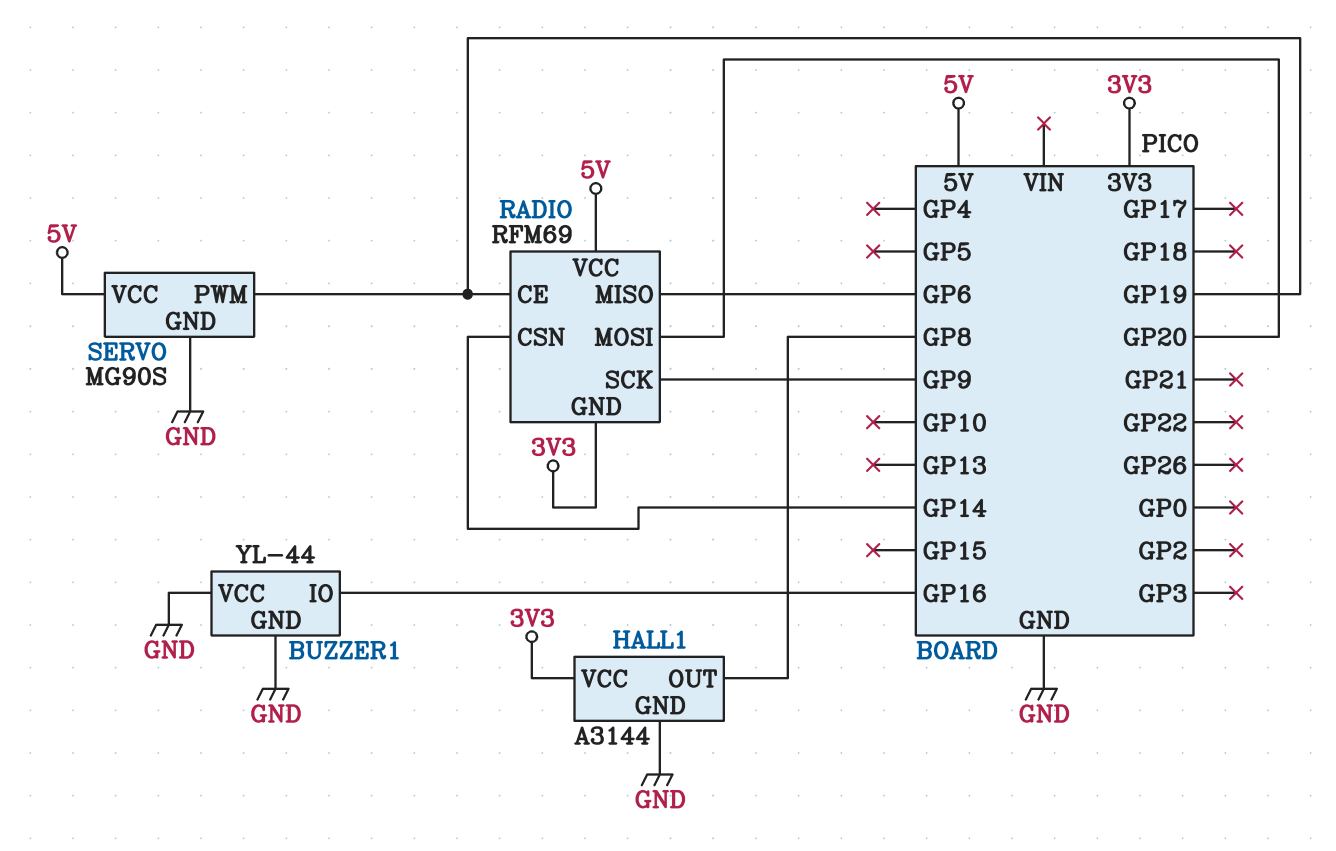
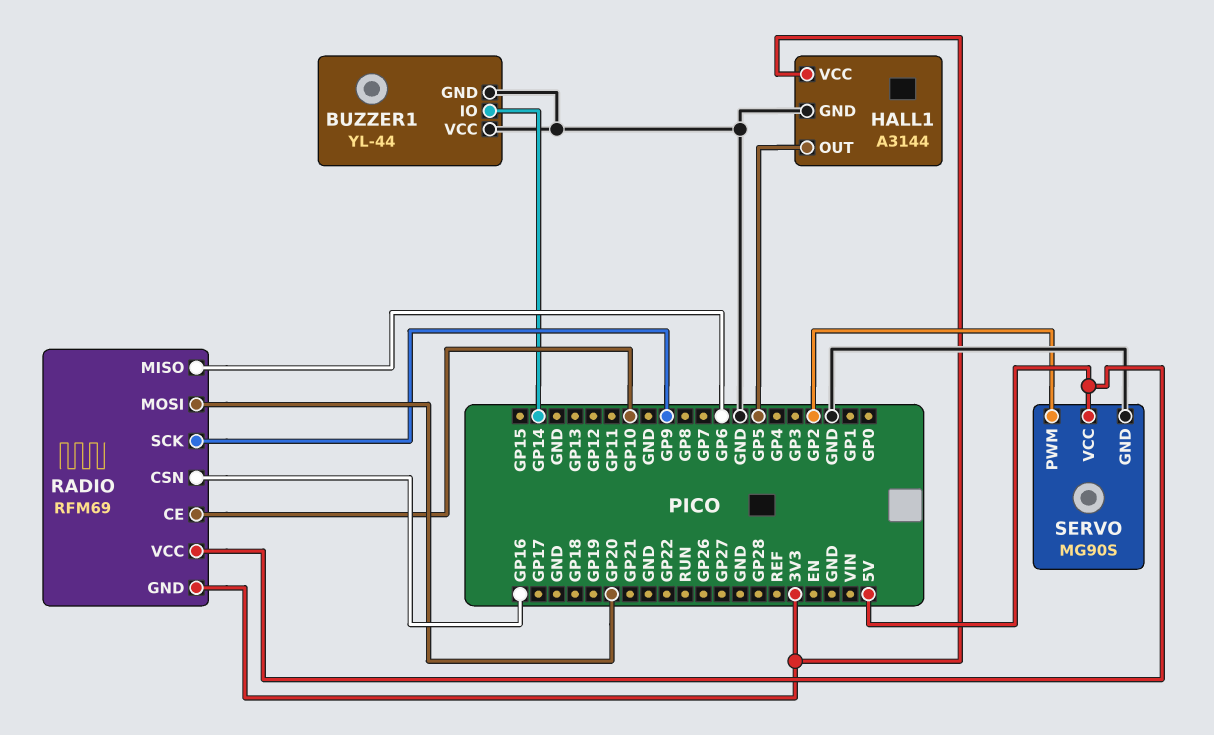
BUZZER1 pin IO: GP16 -> GP14
HALL1 pin OUT: GP8 -> GP5
RADIO pin CE: GP19 -> GP10
RADIO pin CSN: GP14 -> GP16
SERVO pin PWM: GP19 -> GP2

